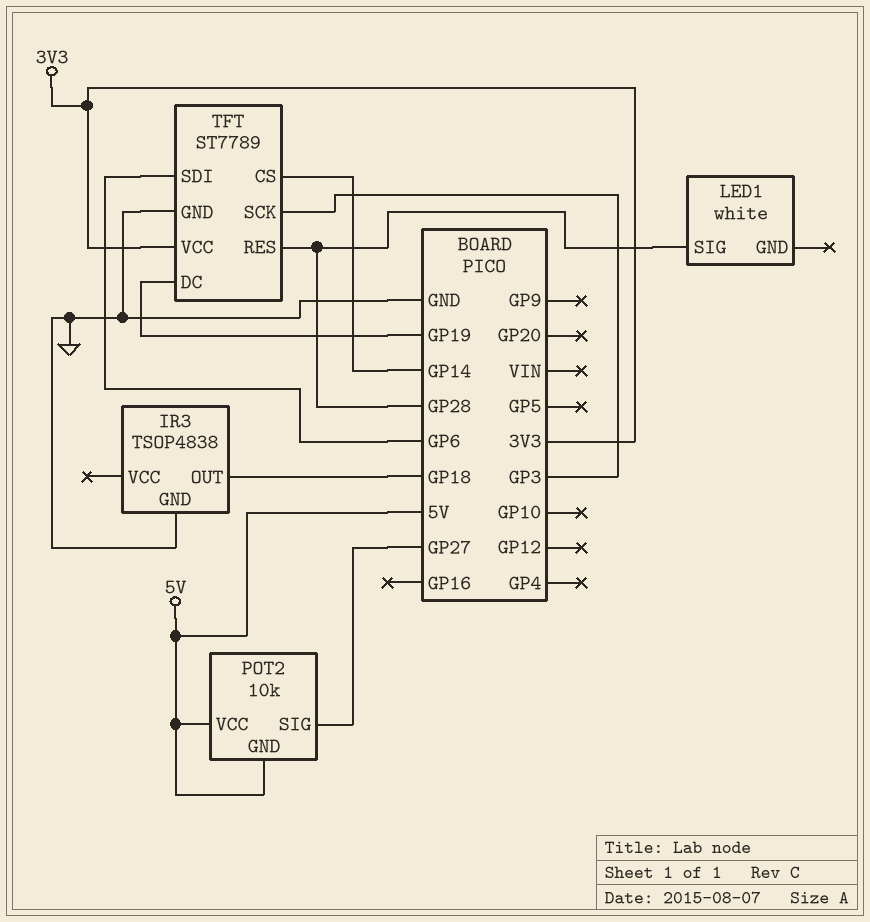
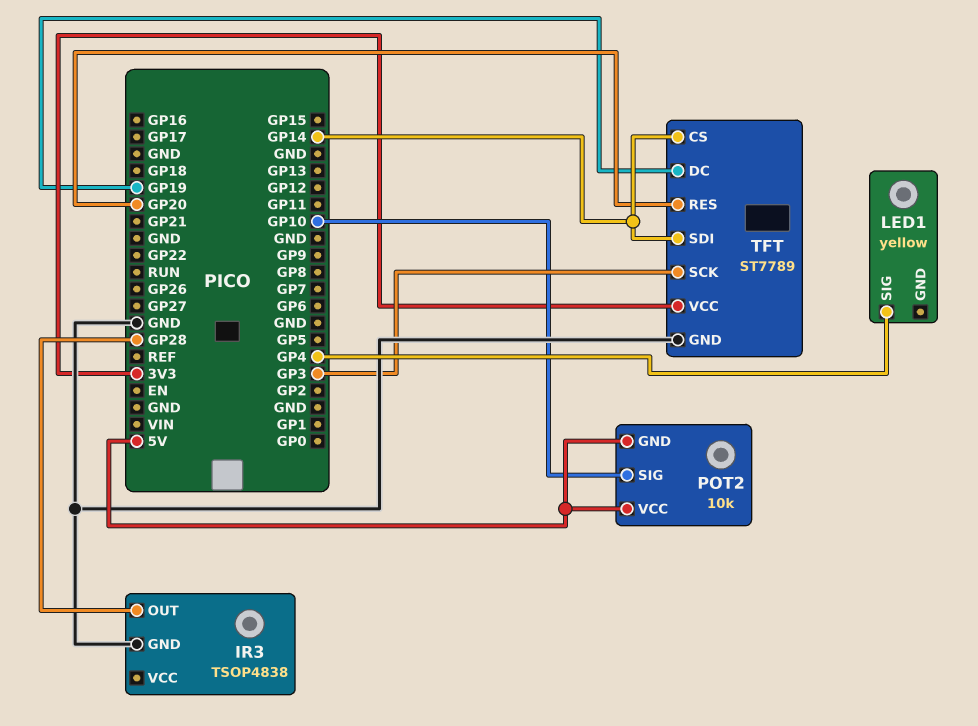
IR3 pin OUT: GP18 -> GP28
LED1: white -> yellow
LED1 pin SIG: GP28 -> GP4
POT2 pin SIG: GP27 -> GP10
TFT pin RES: GP28 -> GP20
TFT pin SDI: GP6 -> GP14

